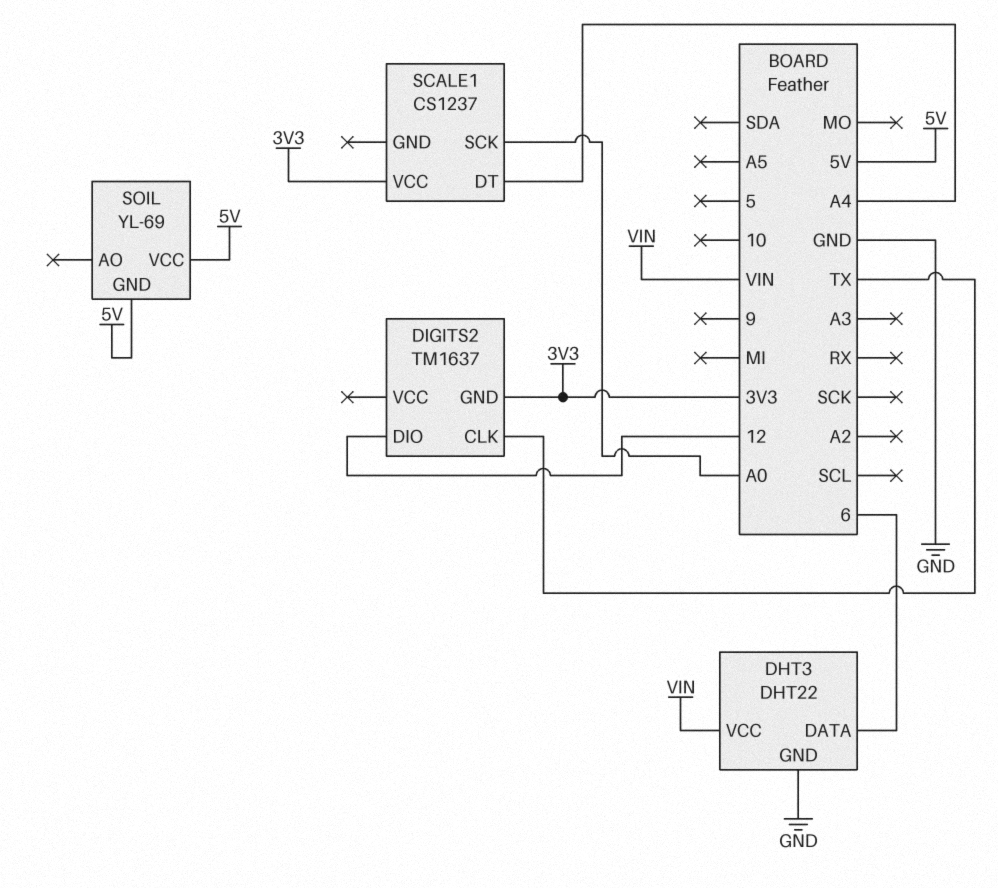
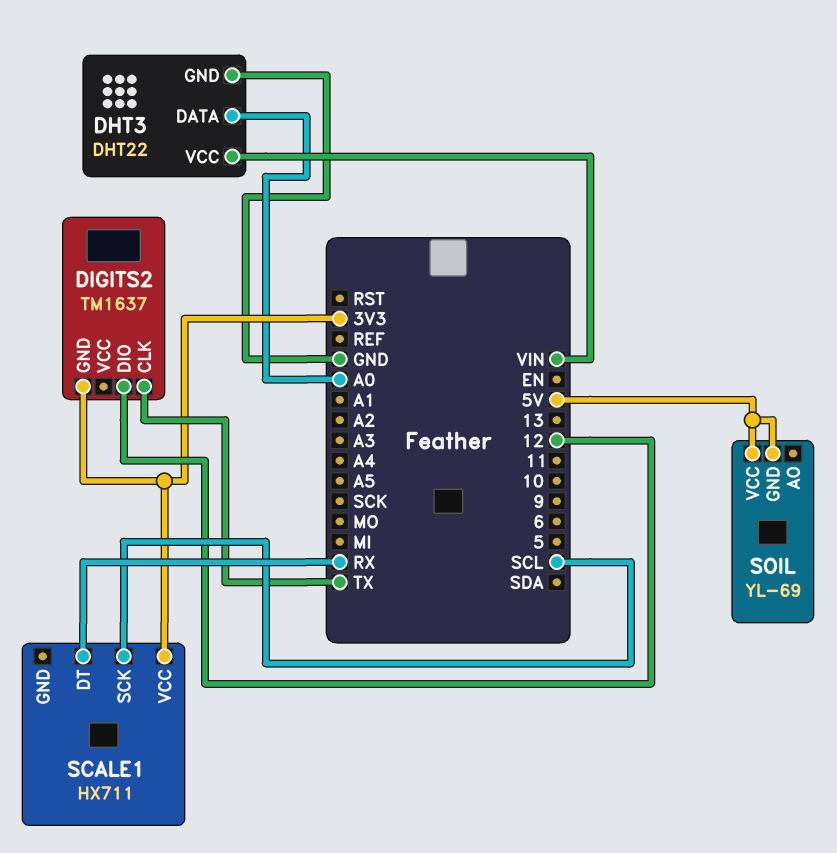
DHT3 pin DATA: 6 -> A0
SCALE1: CS1237 -> HX711
SCALE1 pin DT: A4 -> RX
SCALE1 pin SCK: A0 -> SCL

